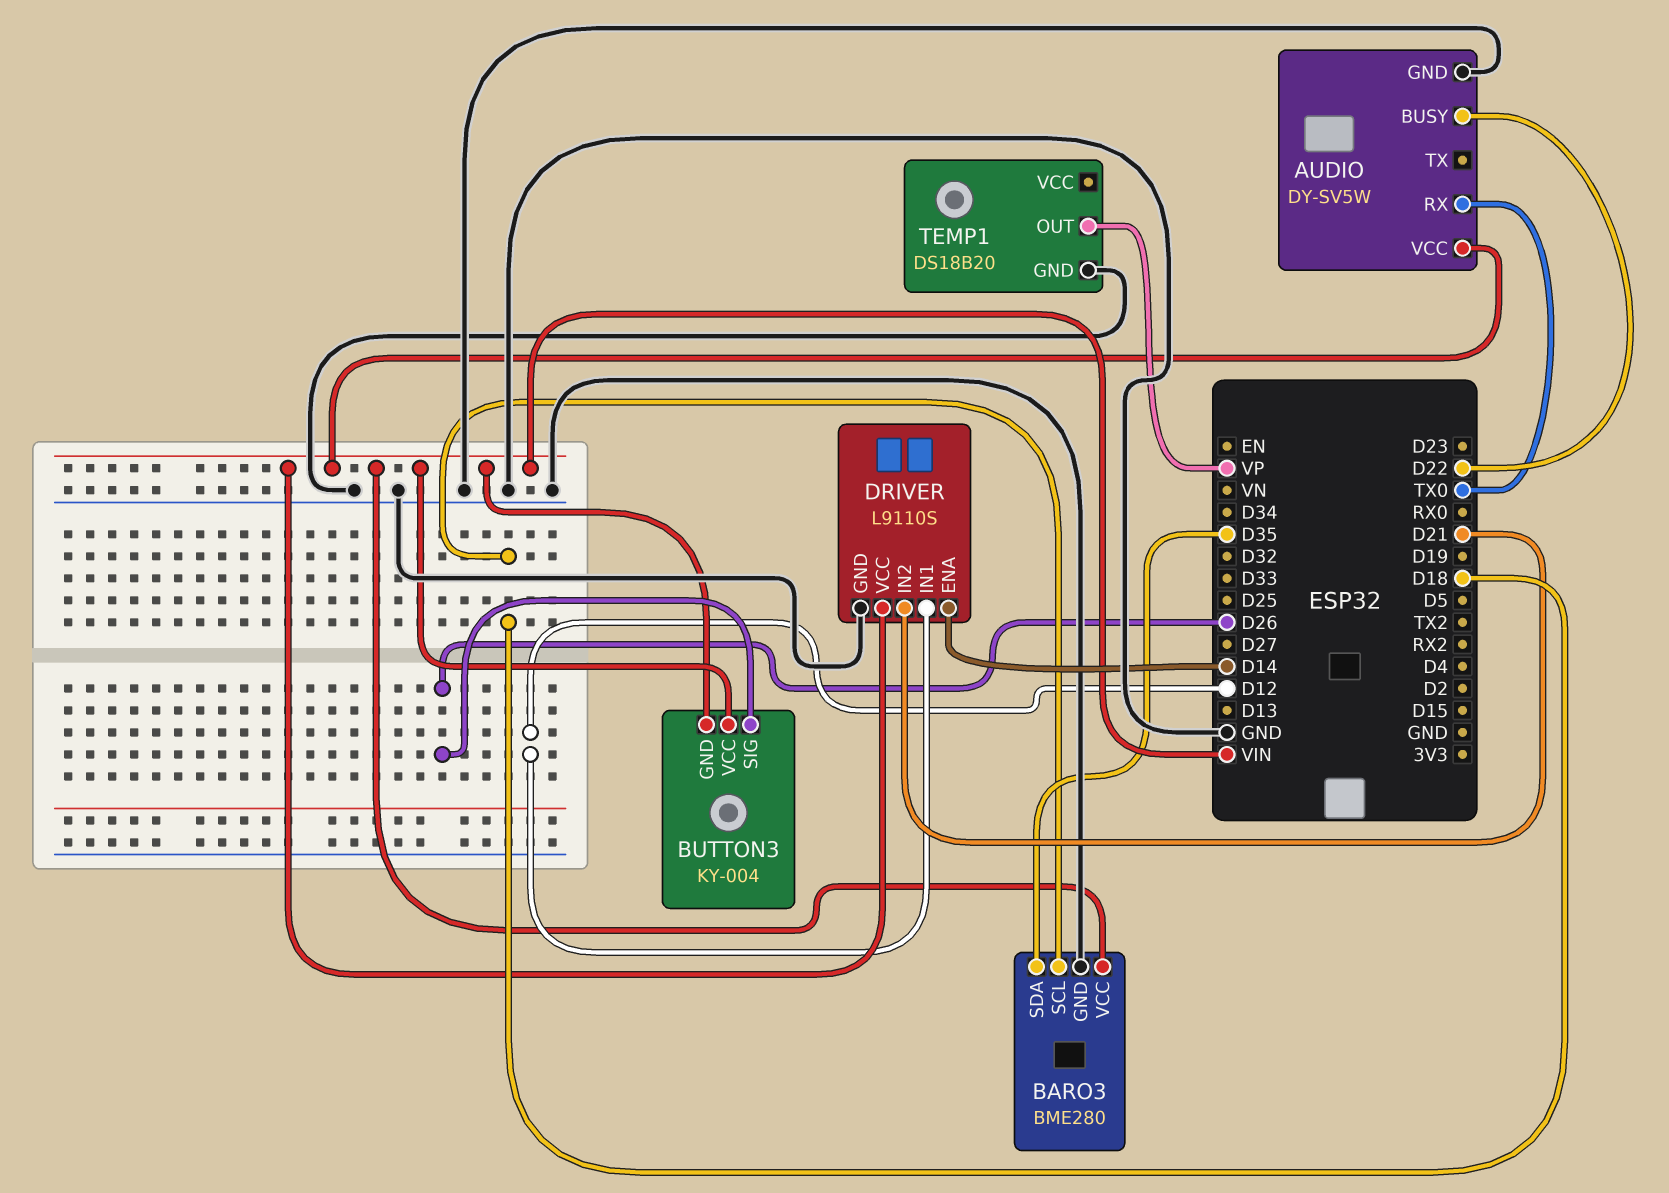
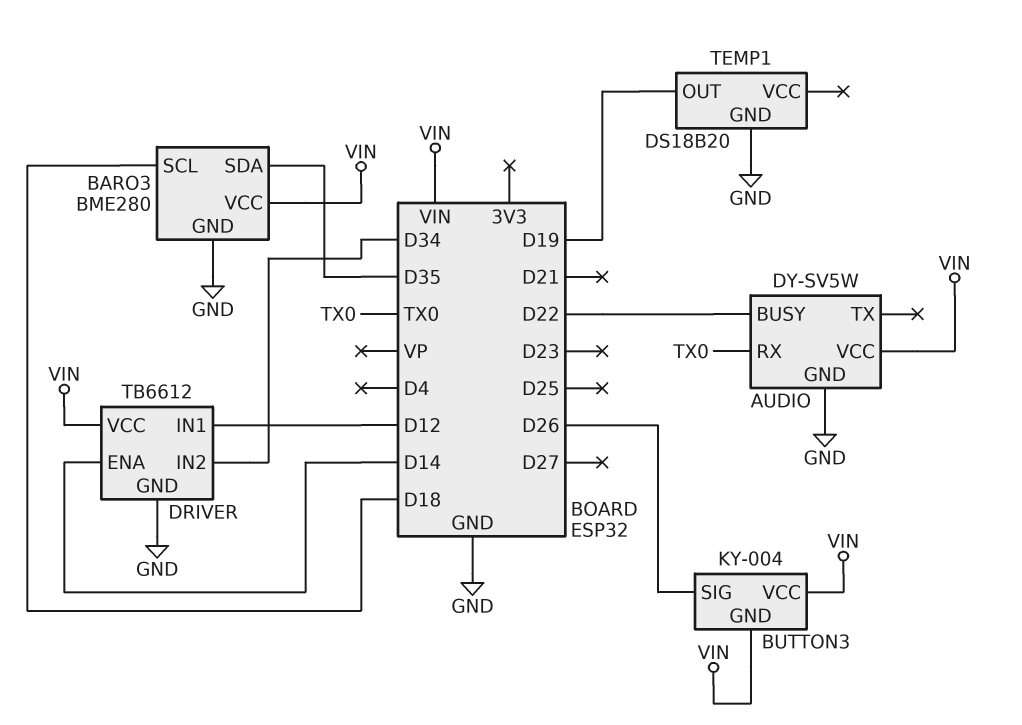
DRIVER: L9110S -> TB6612
DRIVER pin IN2: D21 -> D34
TEMP1 pin OUT: VP -> D19

